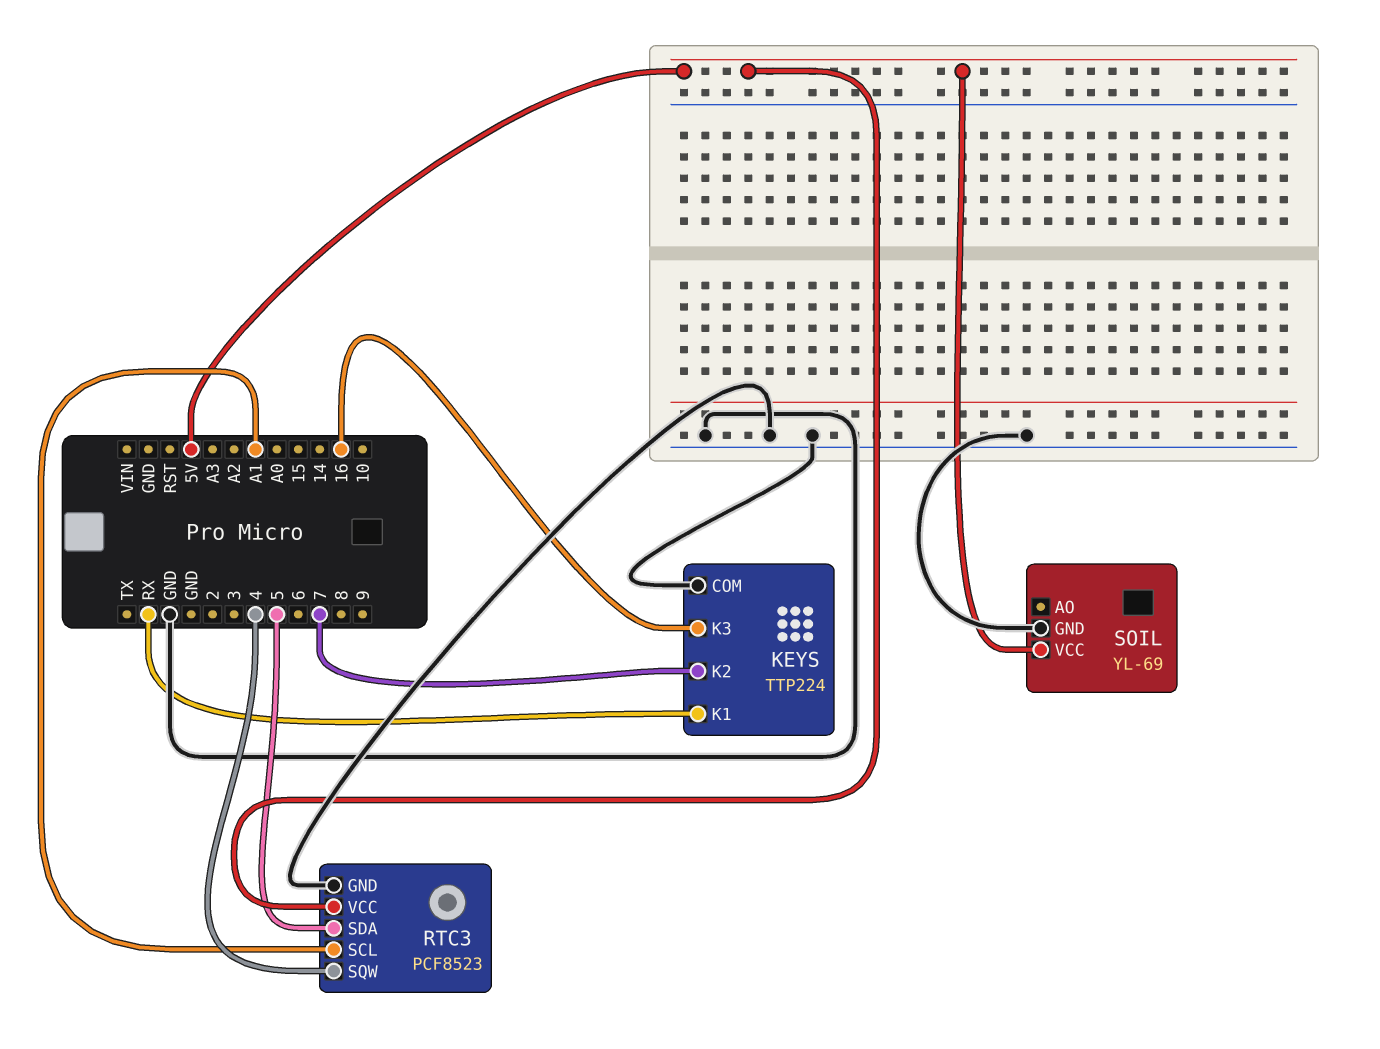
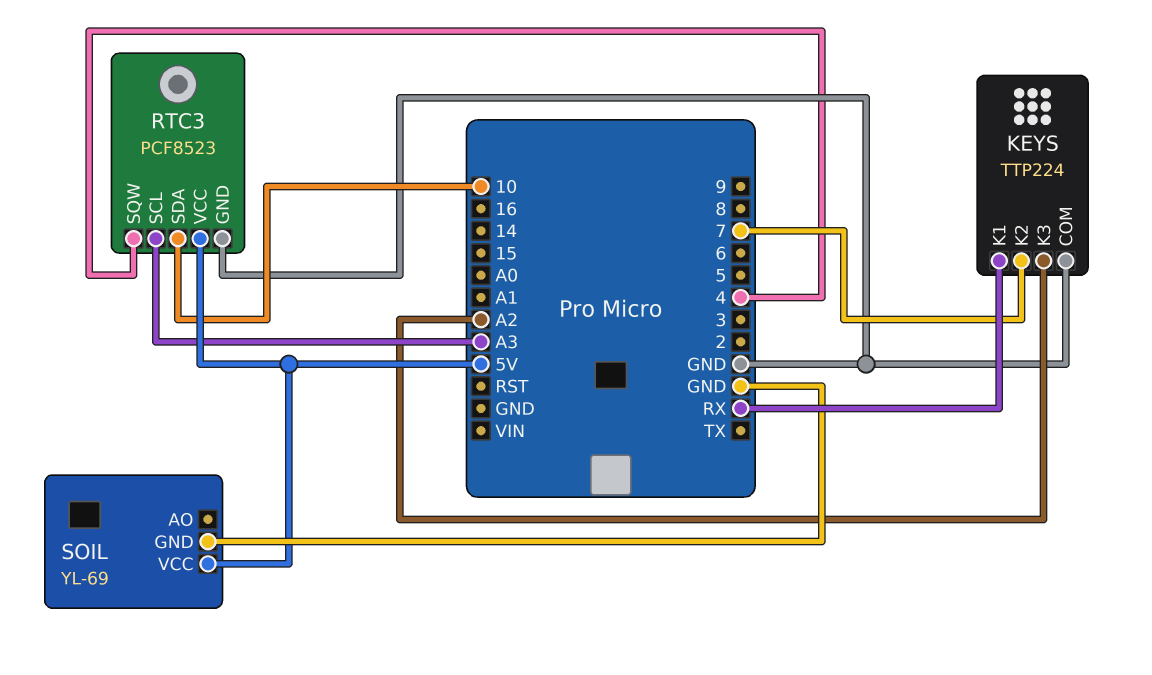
KEYS pin K3: 16 -> A2
RTC3 pin SCL: A1 -> A3
RTC3 pin SDA: 5 -> 10

